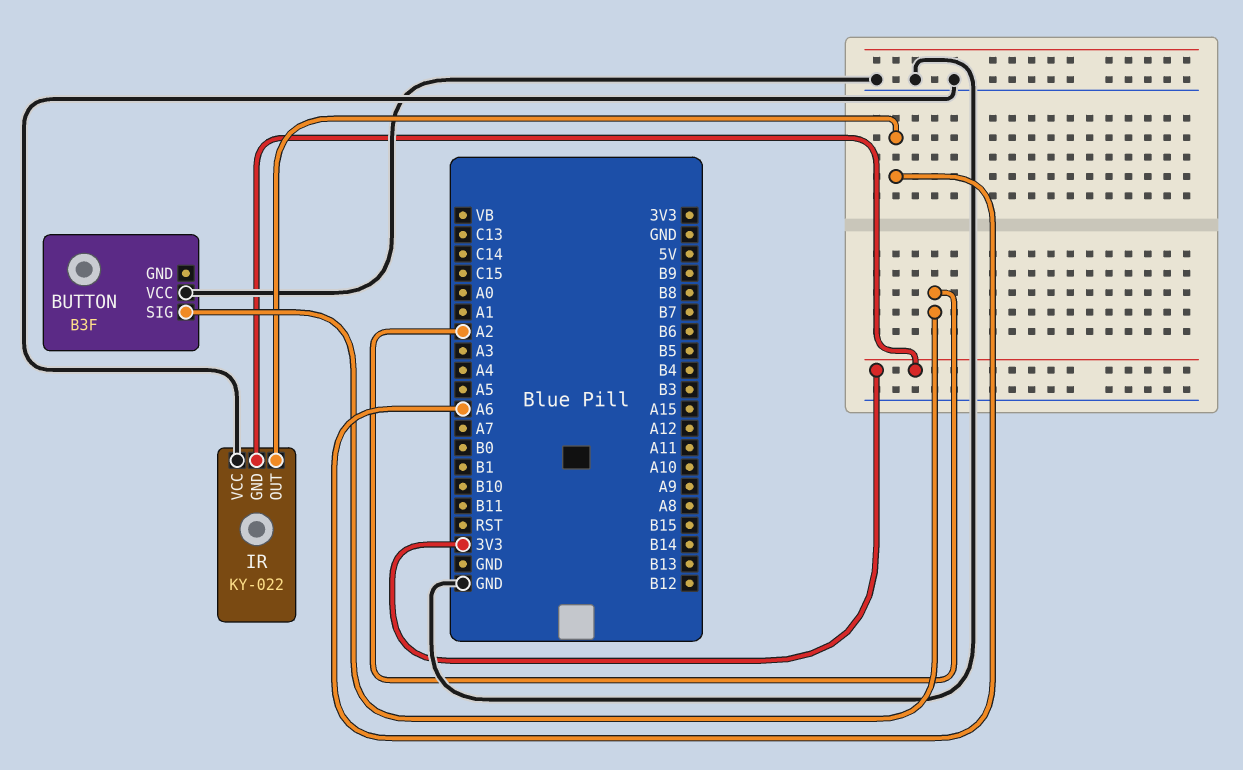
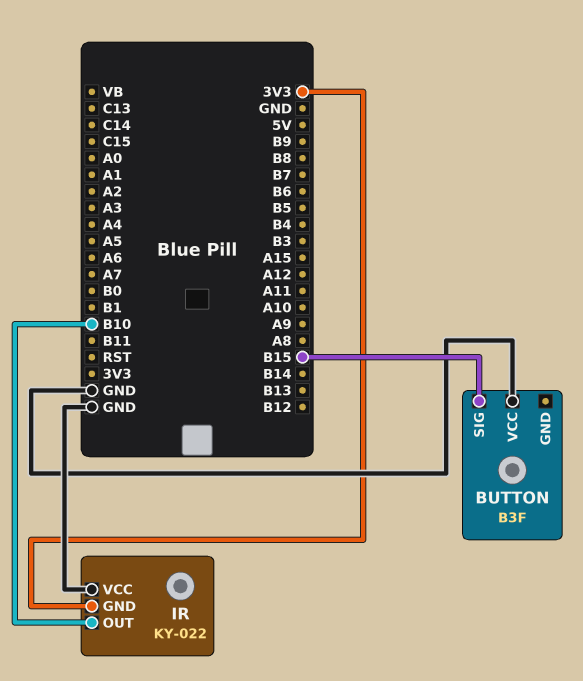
BUTTON pin SIG: A2 -> B15
IR pin OUT: A6 -> B10

